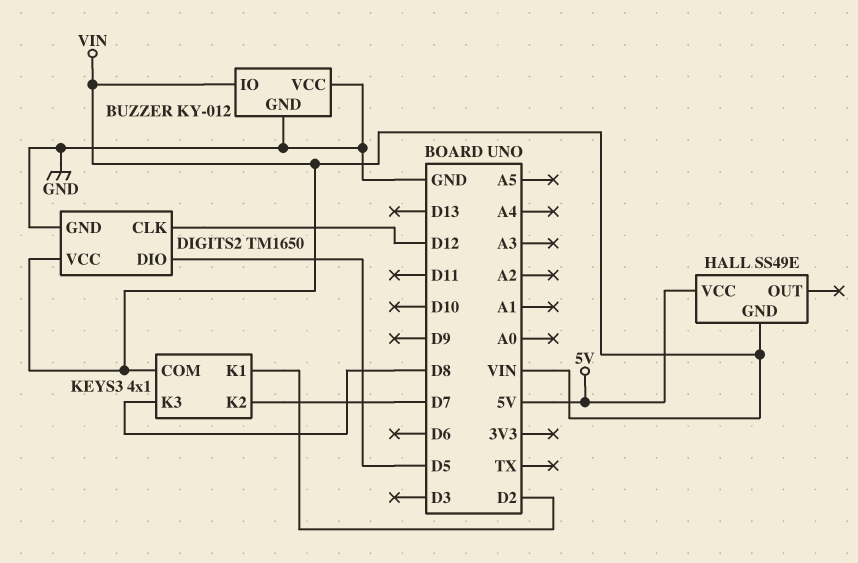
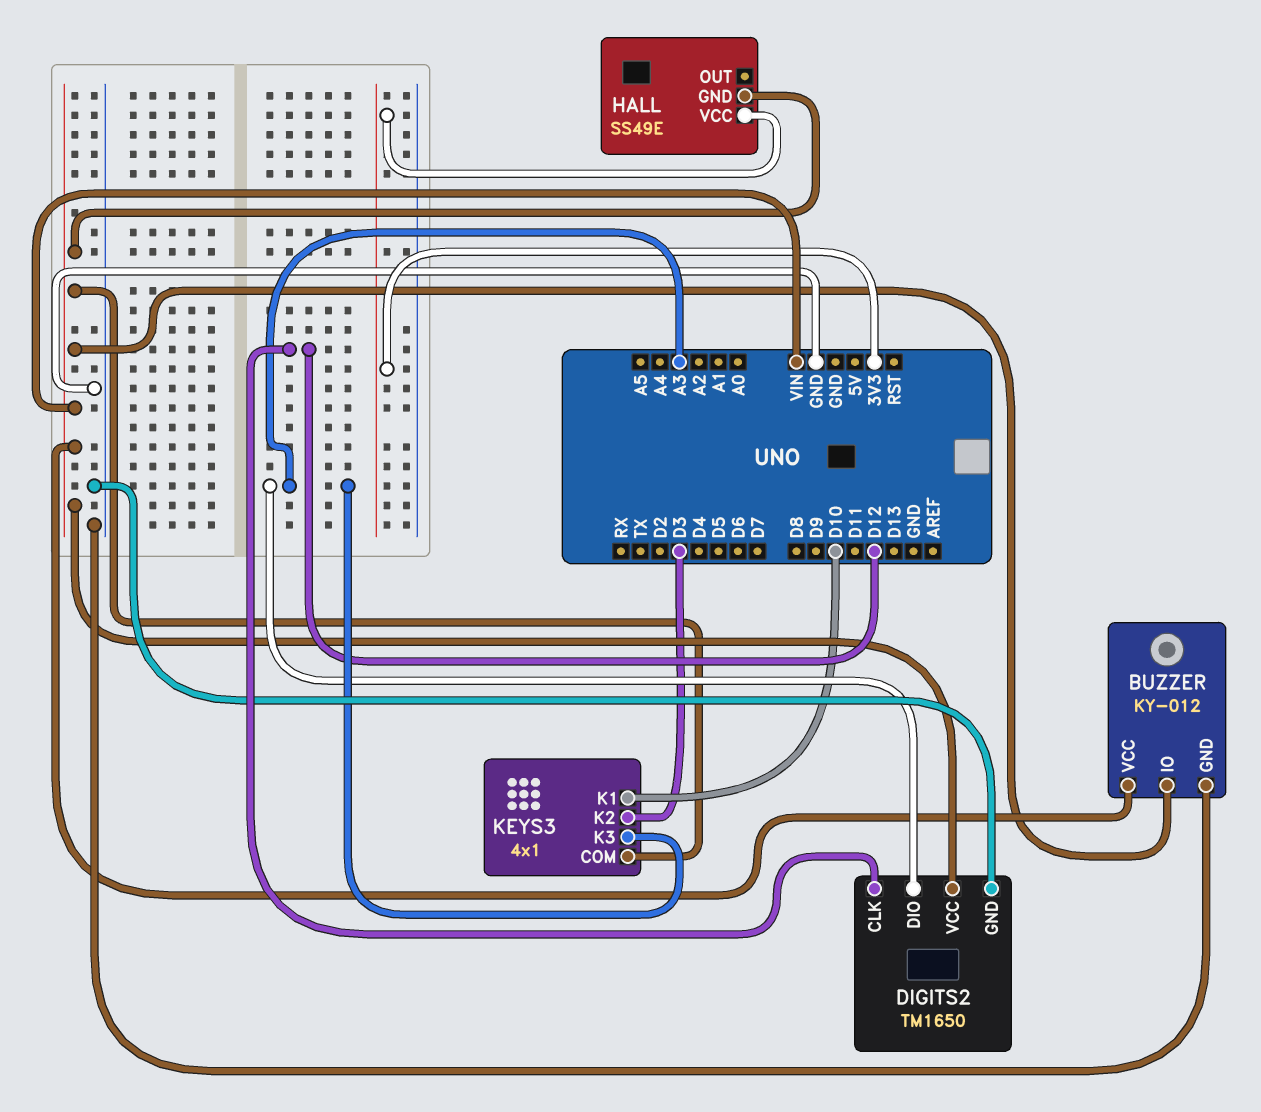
BUZZER pin VCC: GND -> VIN
DIGITS2 pin DIO: D5 -> A3
HALL pin VCC: 5V -> 3V3
KEYS3 pin K1: D2 -> D10
KEYS3 pin K2: D7 -> D3
KEYS3 pin K3: D8 -> A3

